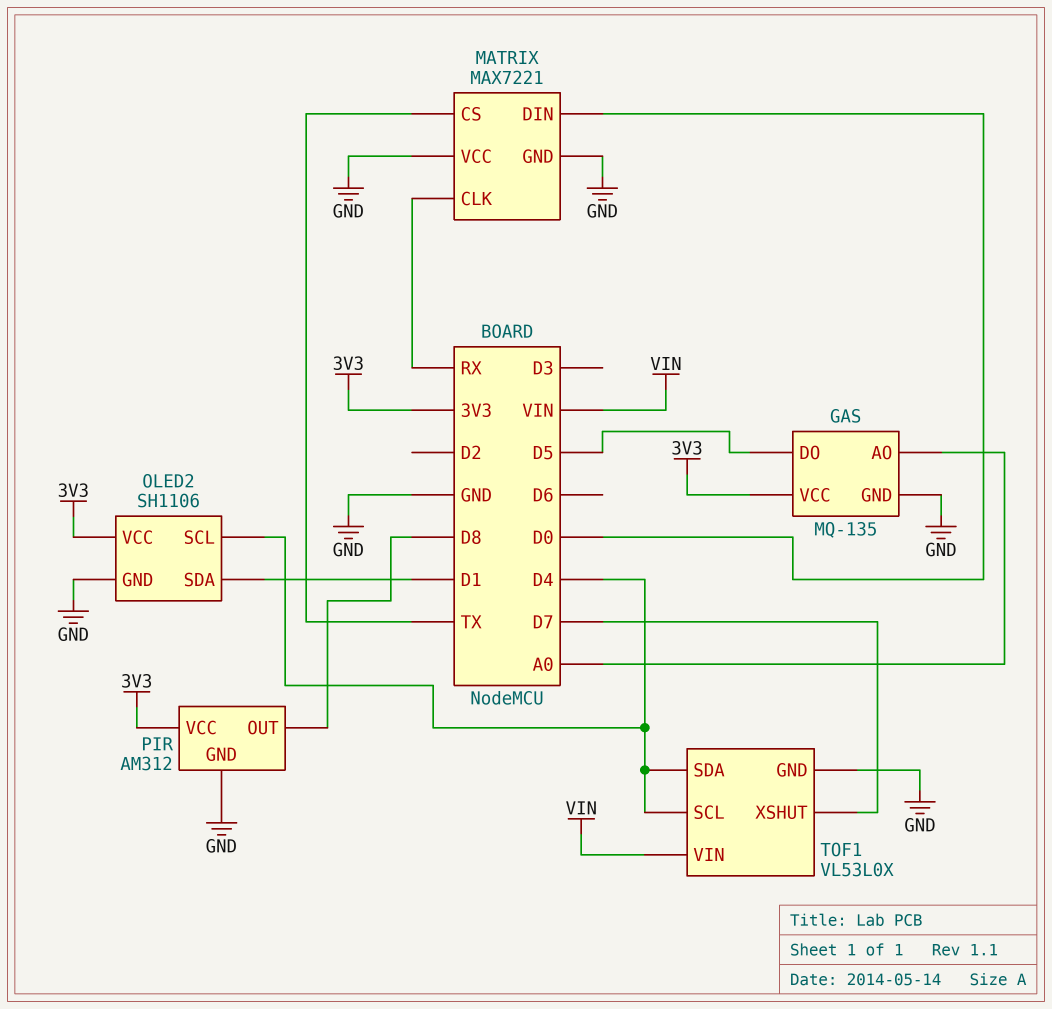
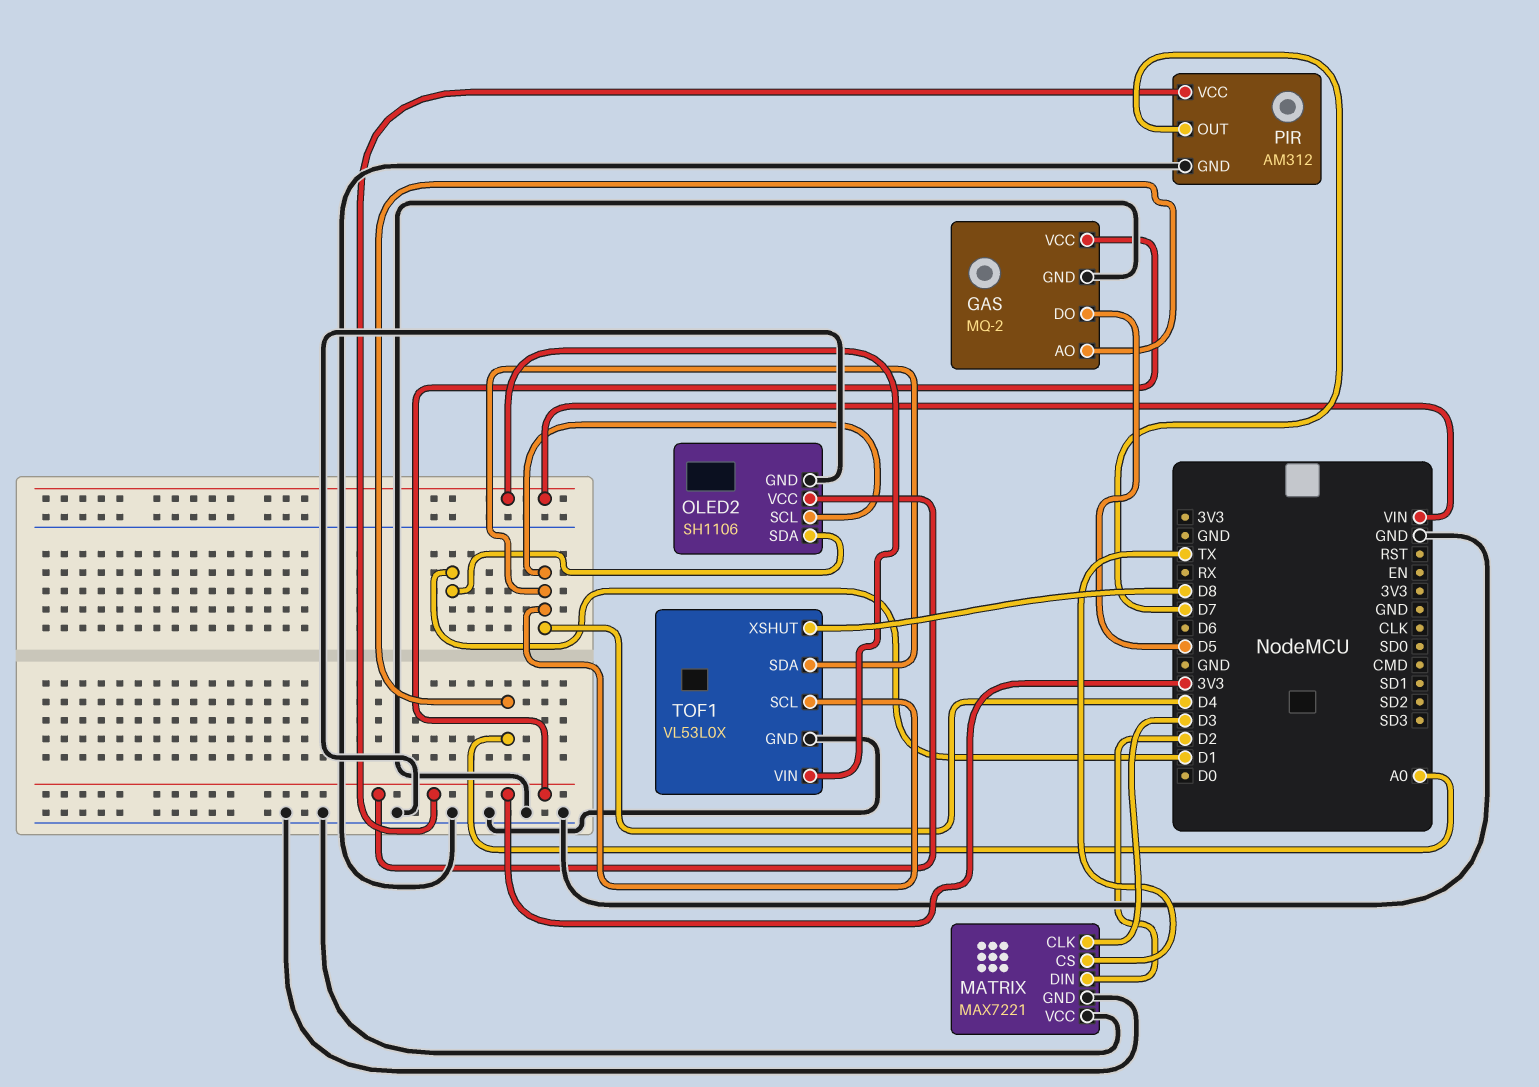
GAS: MQ-135 -> MQ-2
MATRIX pin CLK: RX -> D3
MATRIX pin DIN: D0 -> D2
PIR pin OUT: D8 -> D7
TOF1 pin XSHUT: D7 -> D8

